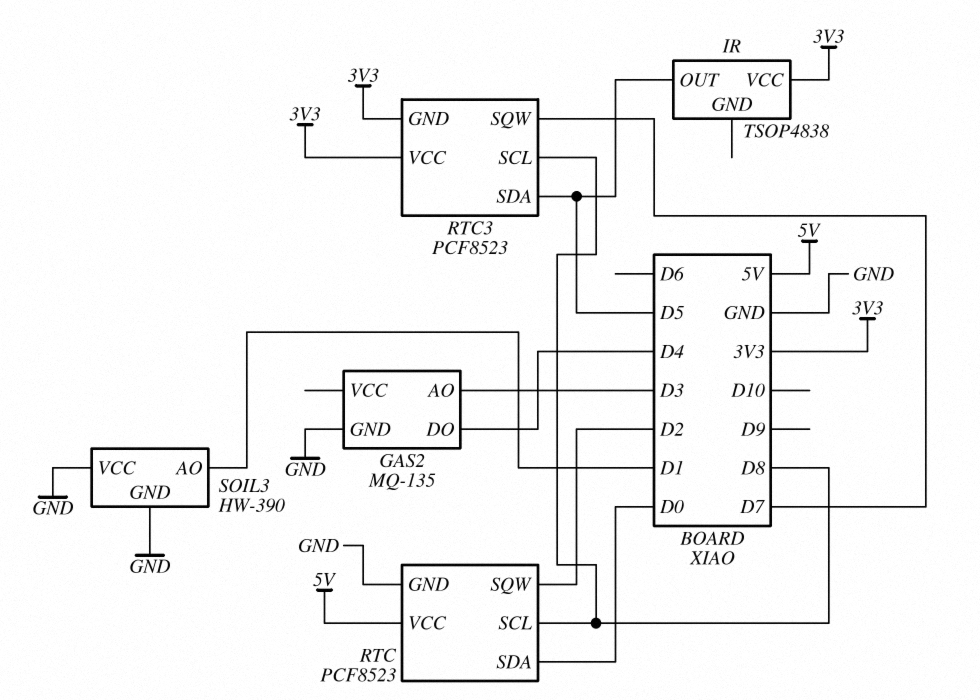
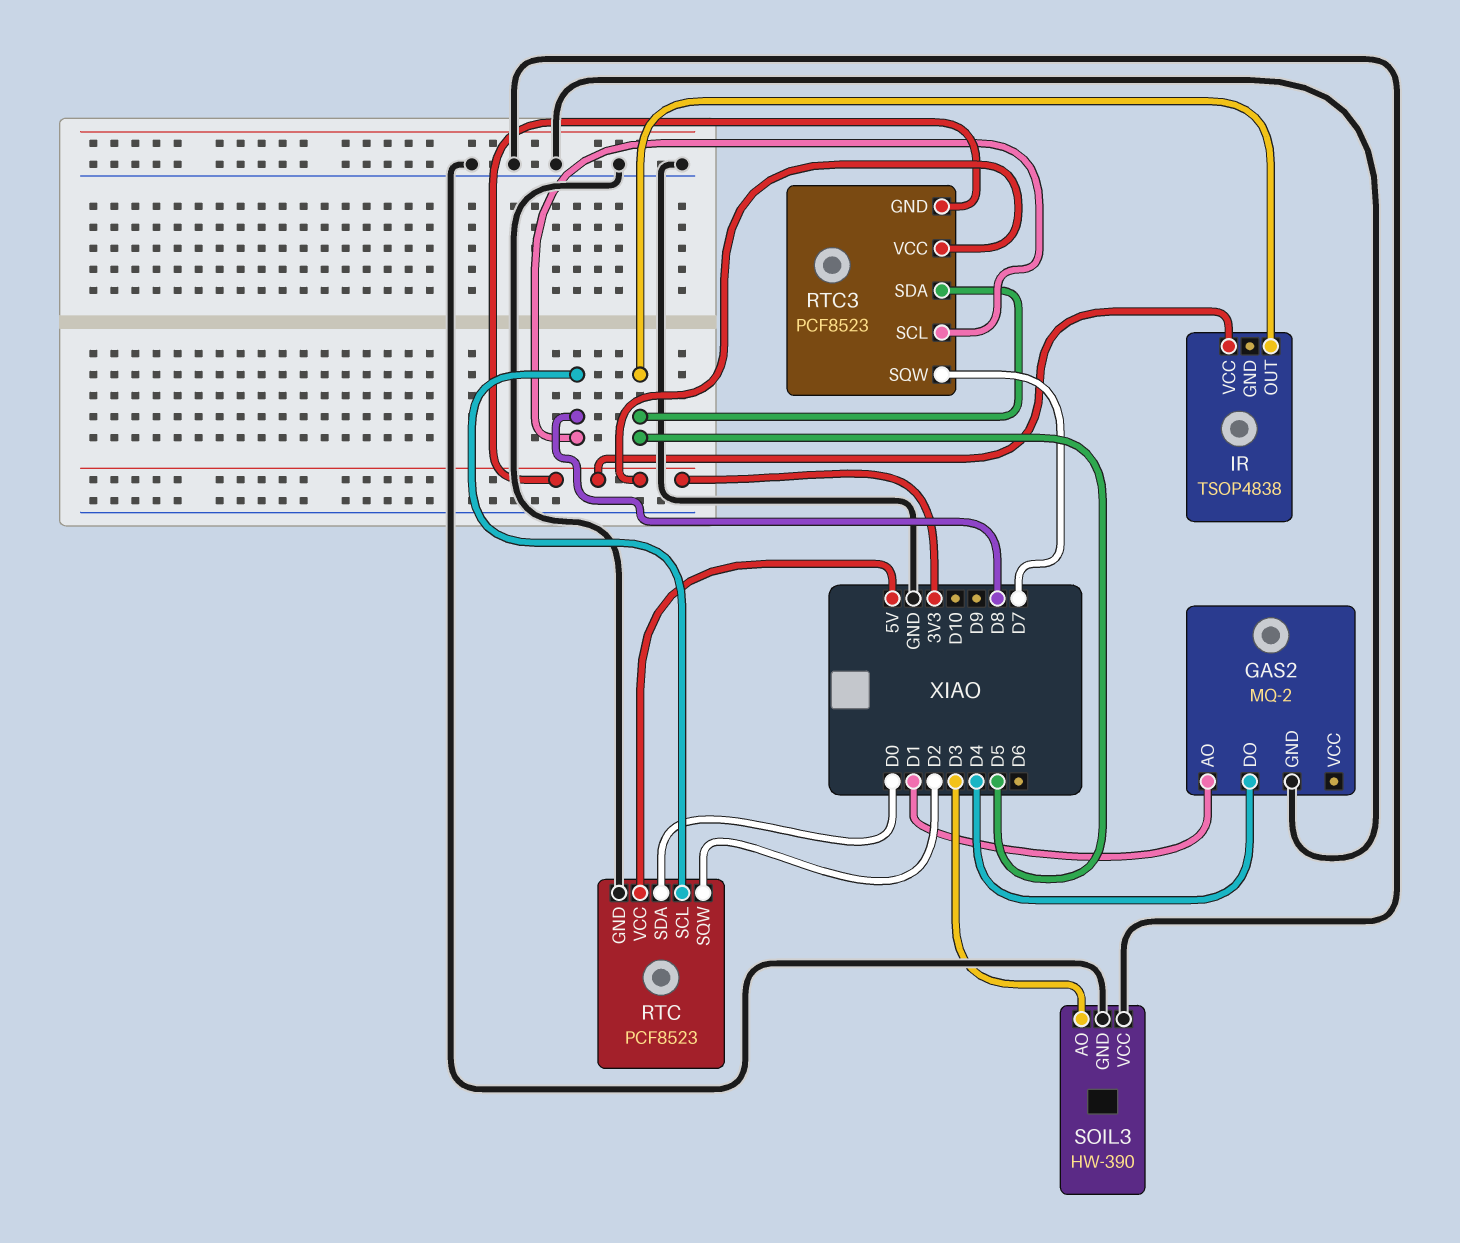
GAS2: MQ-135 -> MQ-2
GAS2 pin AO: D3 -> D1
SOIL3 pin AO: D1 -> D3

